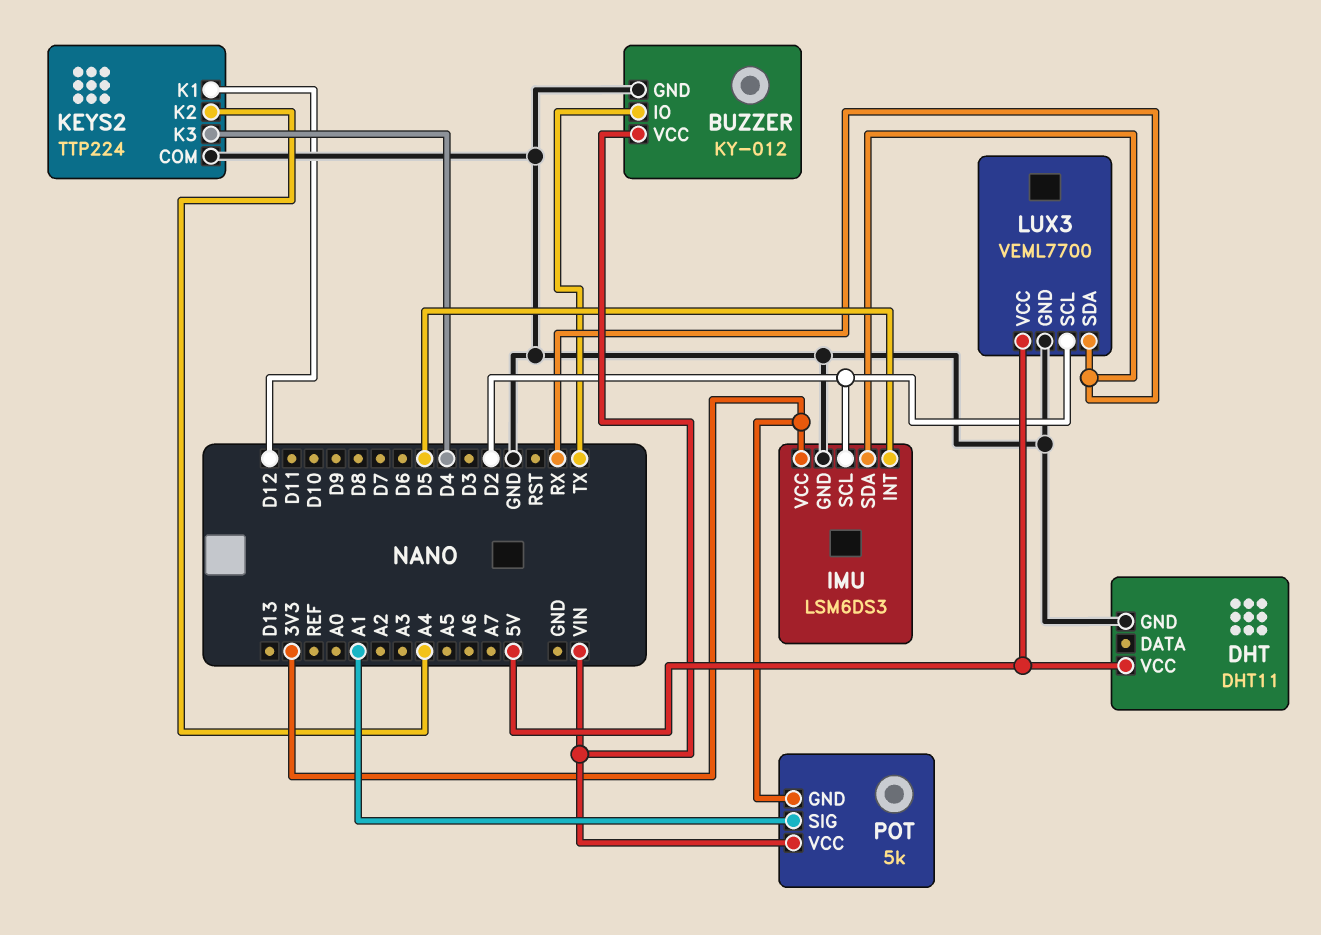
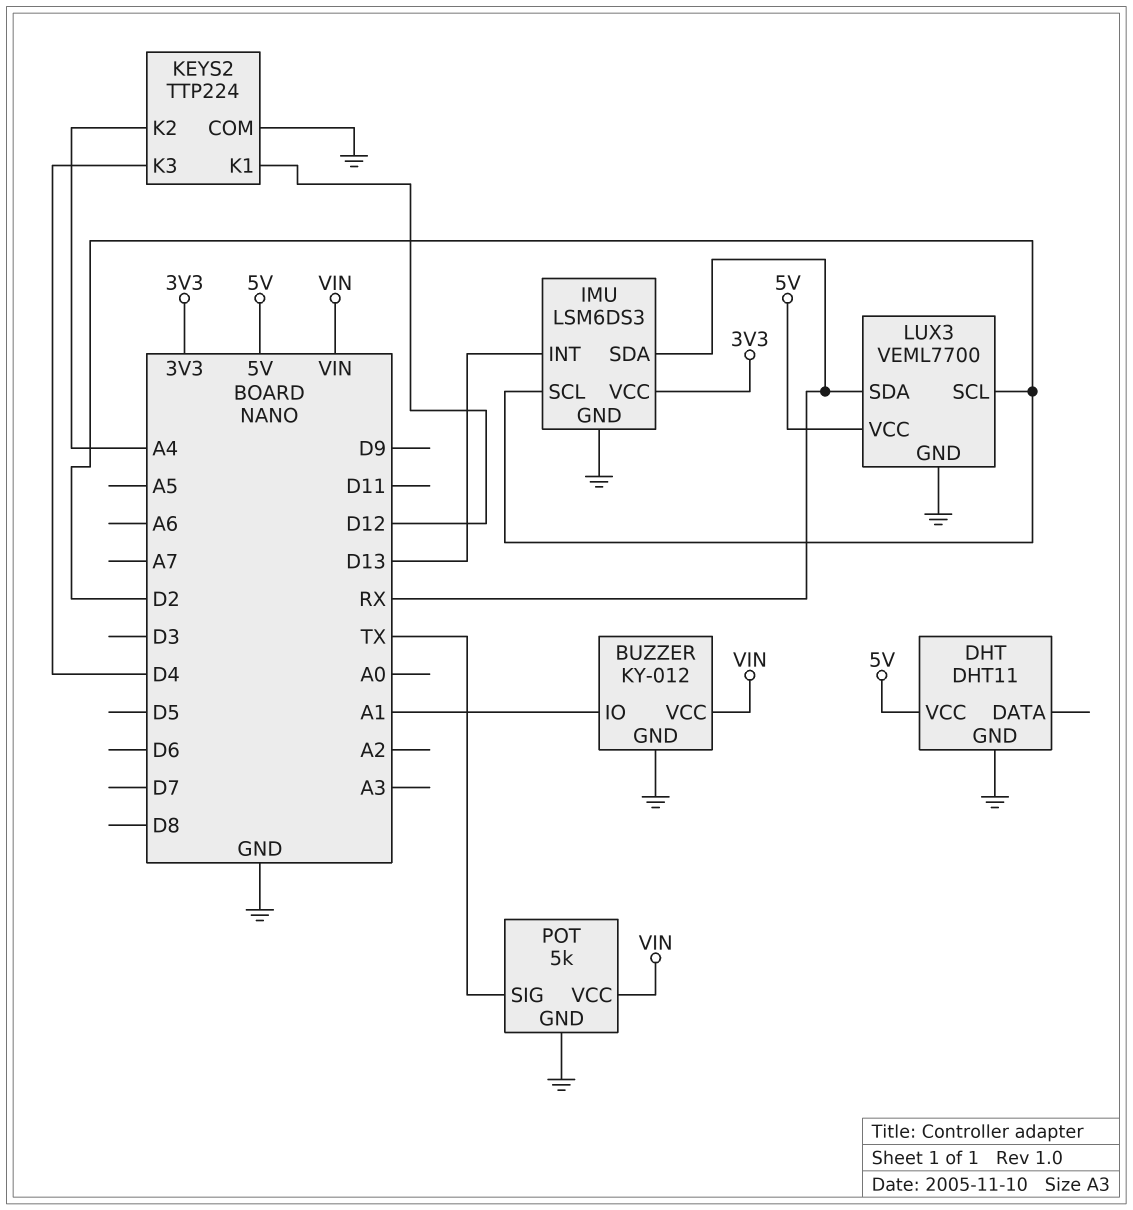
BUZZER pin IO: TX -> A1
IMU pin INT: D5 -> D13
POT pin GND: 3V3 -> GND
POT pin SIG: A1 -> TX

